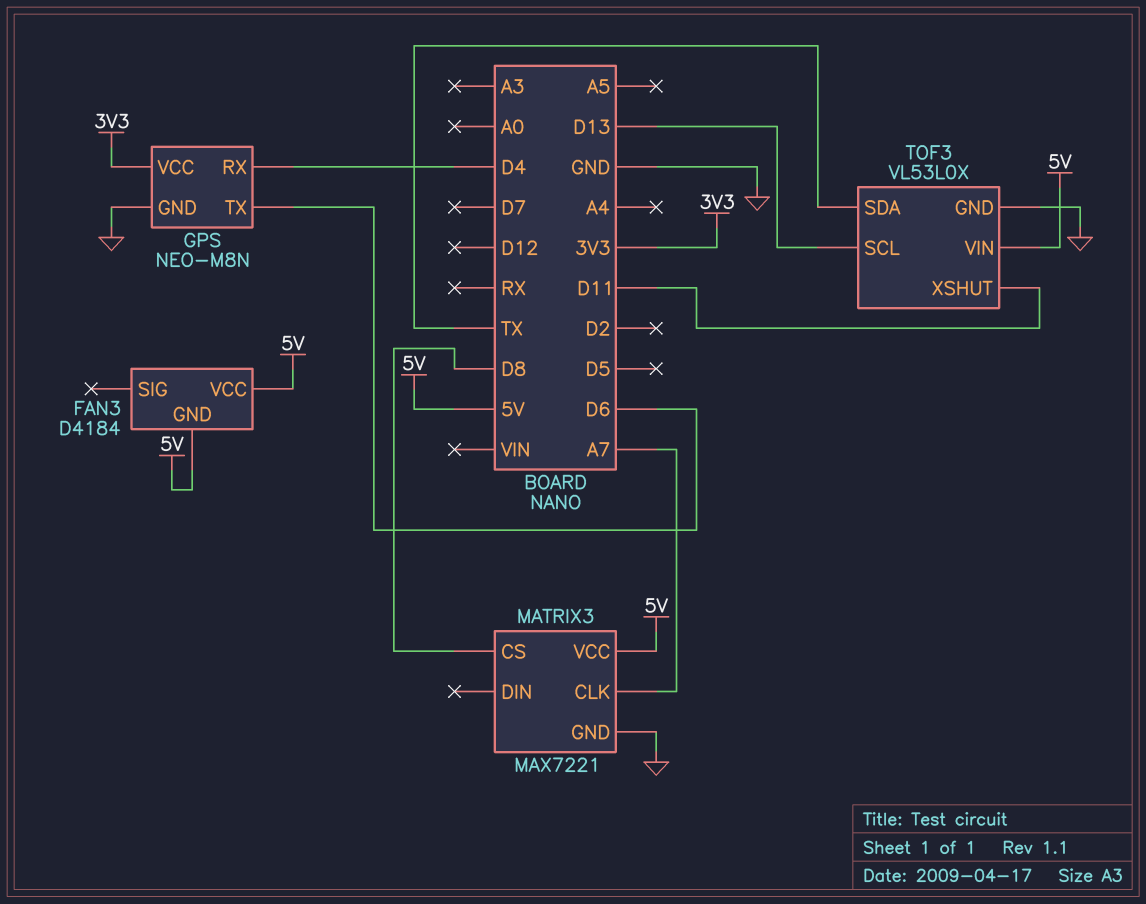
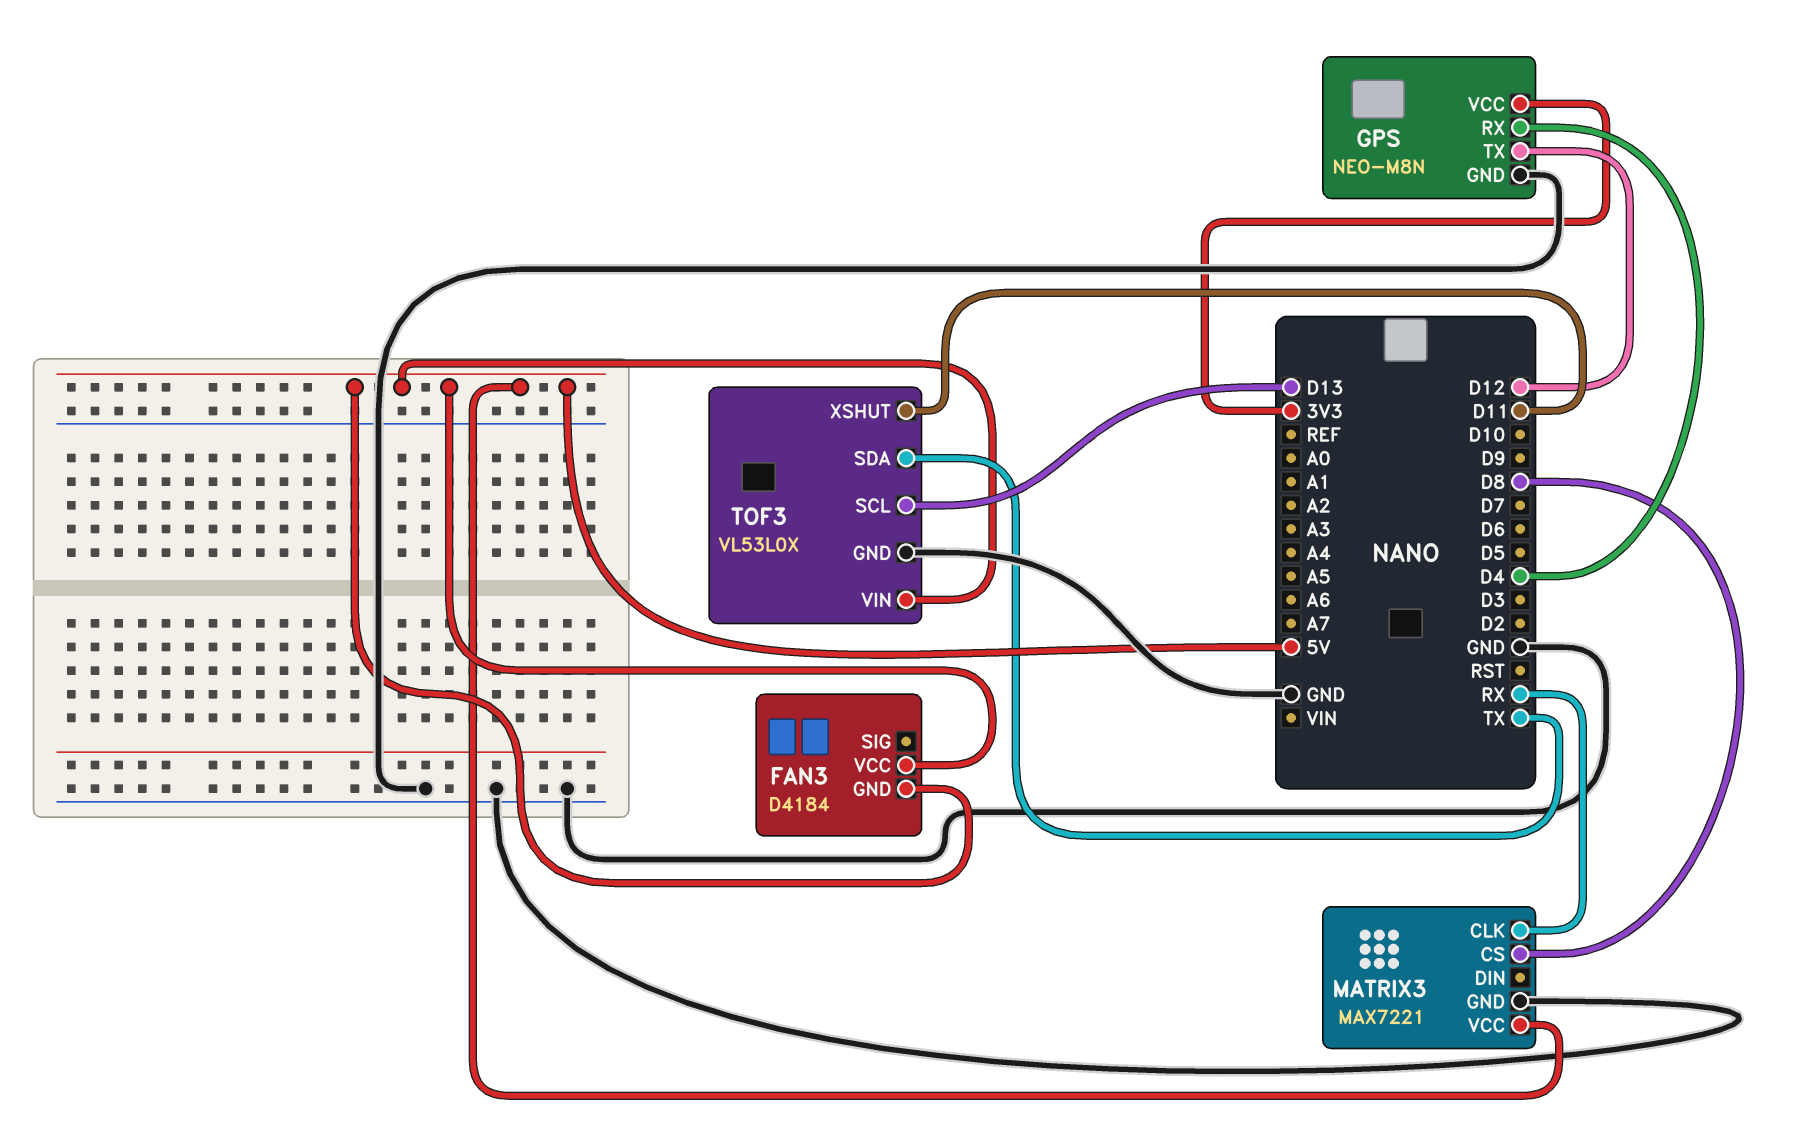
GPS pin TX: D6 -> D12
MATRIX3 pin CLK: A7 -> RX

